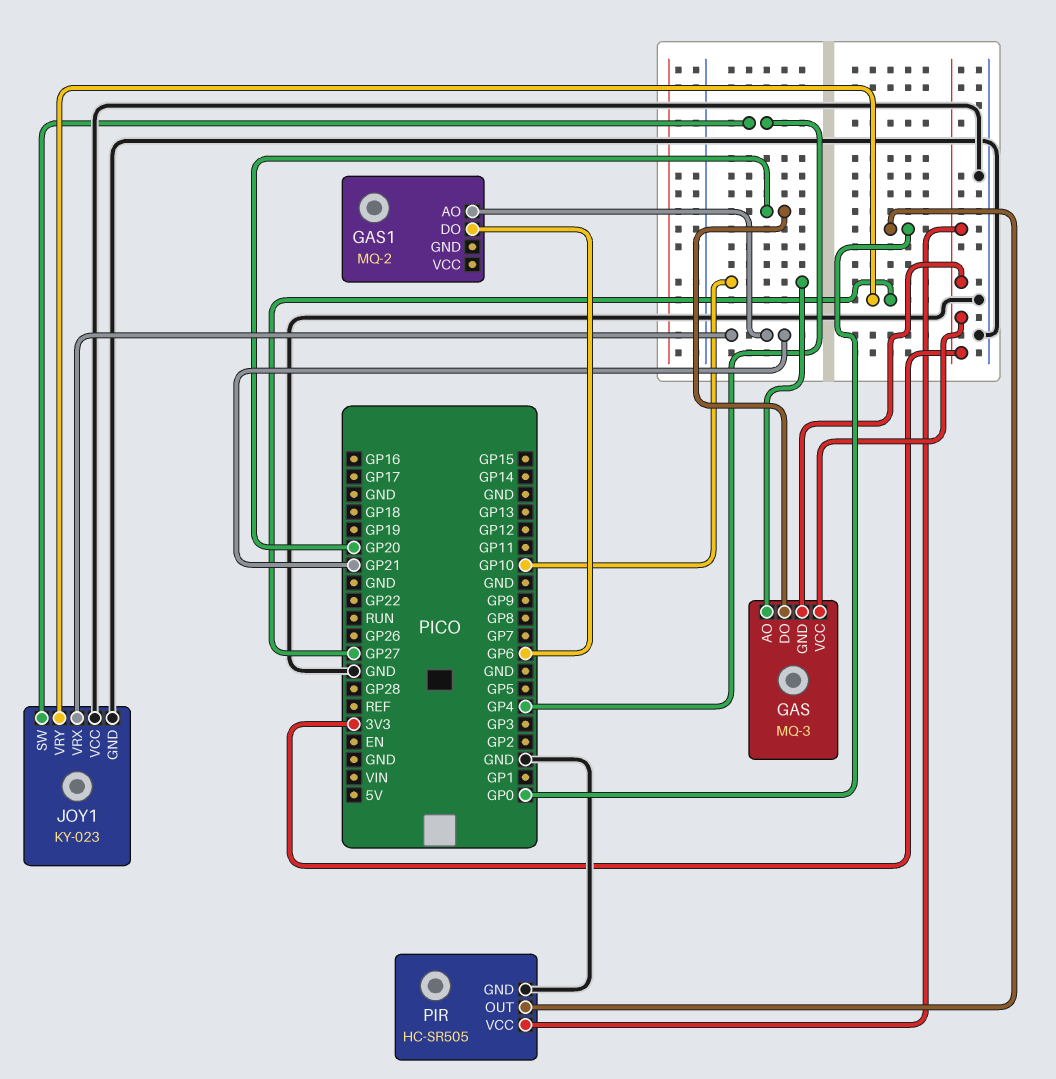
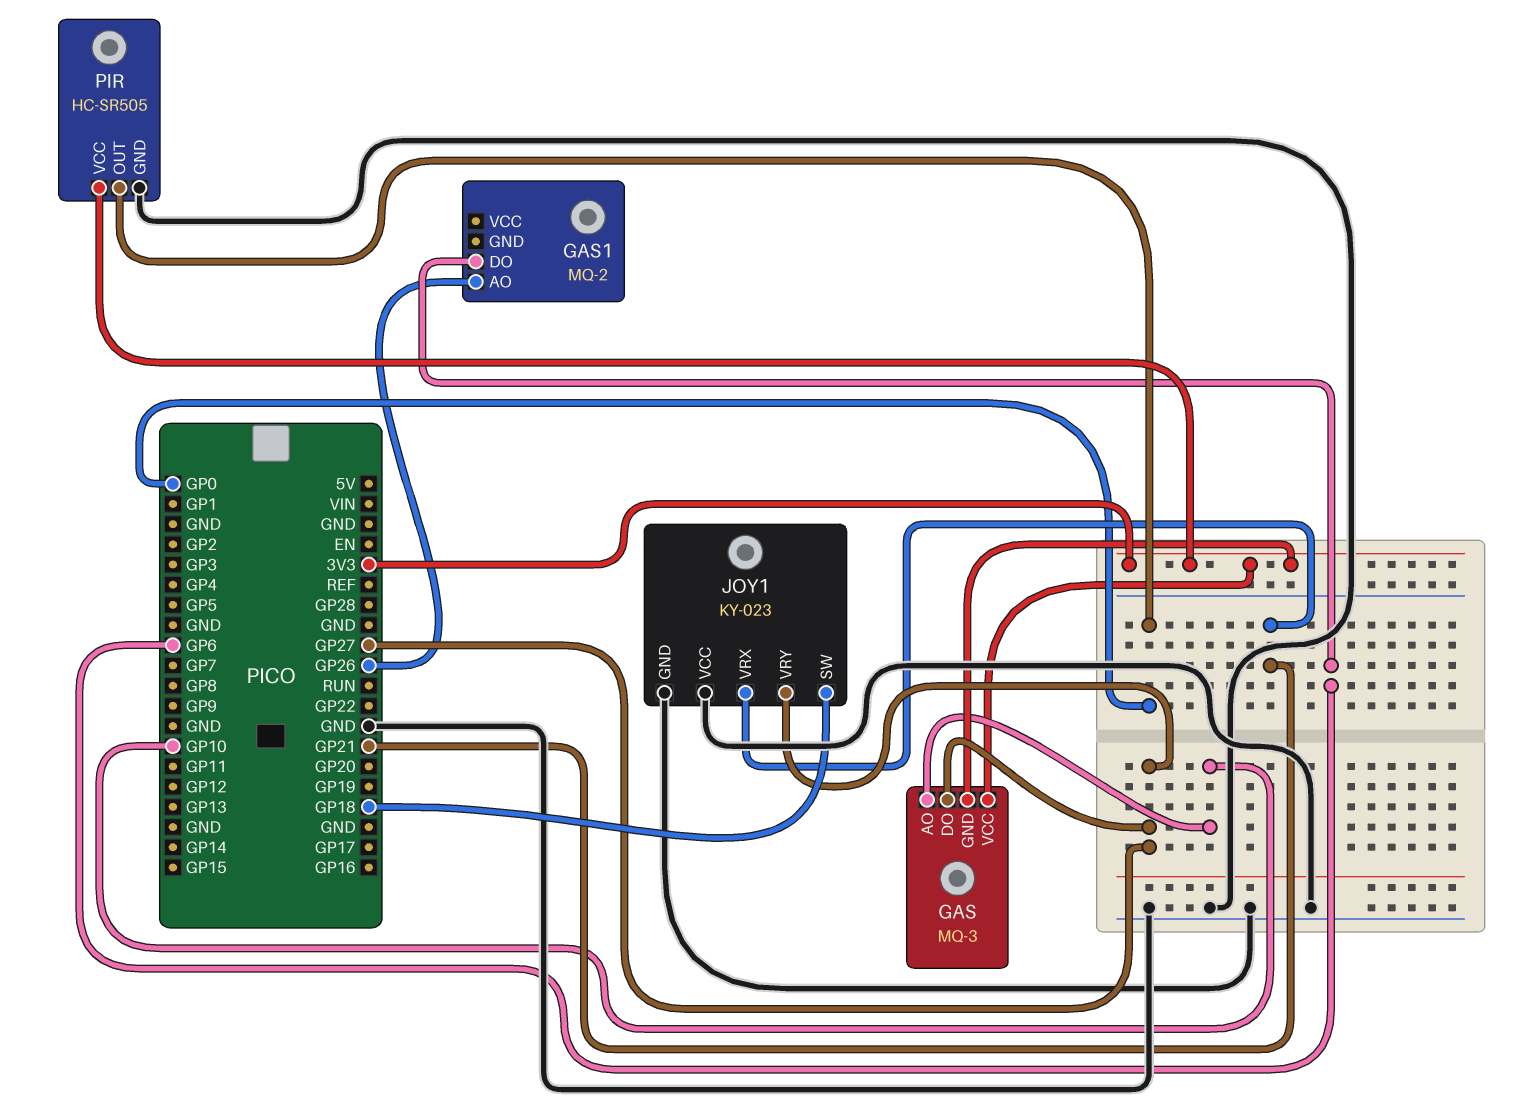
GAS pin DO: GP20 -> GP27
GAS1 pin AO: GP21 -> GP26
JOY1 pin SW: GP4 -> GP18

